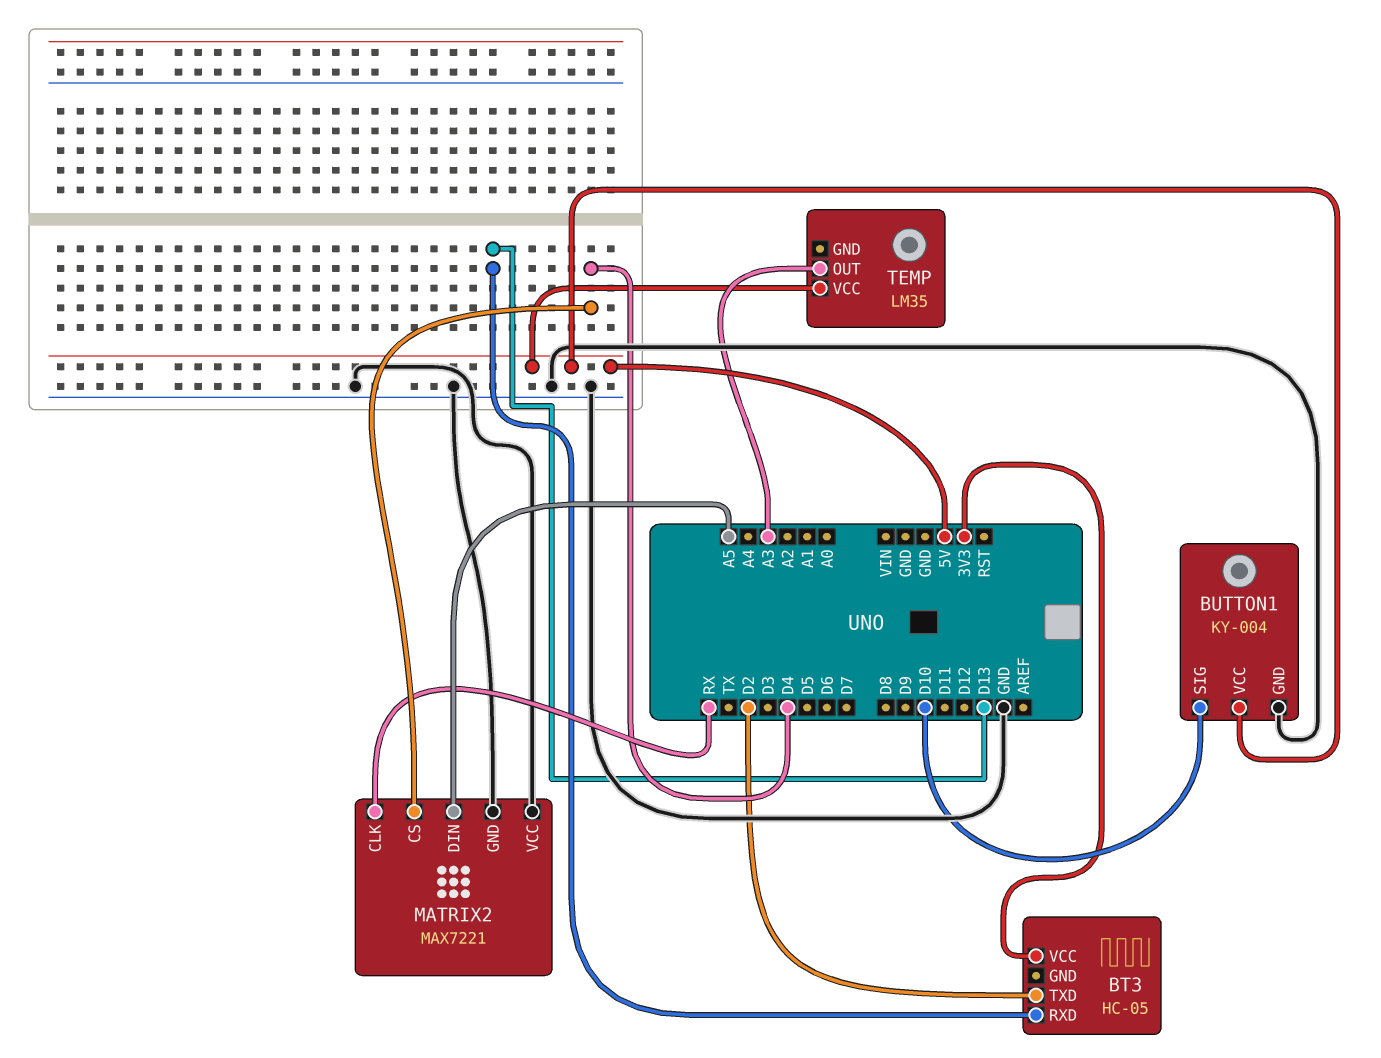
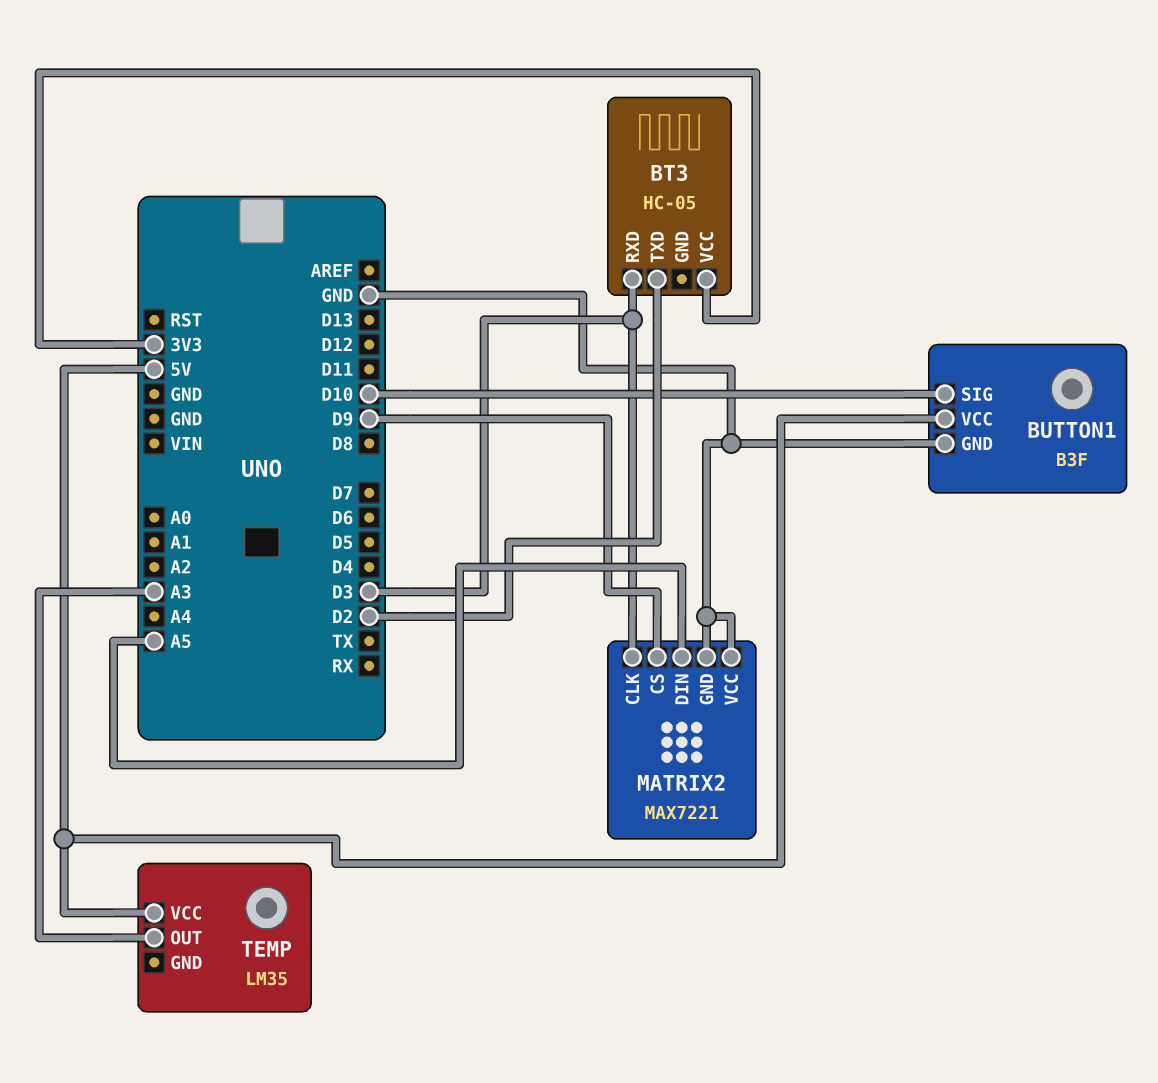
BT3 pin RXD: D13 -> D3
BUTTON1: KY-004 -> B3F
MATRIX2 pin CLK: RX -> D3
MATRIX2 pin CS: D4 -> D9

